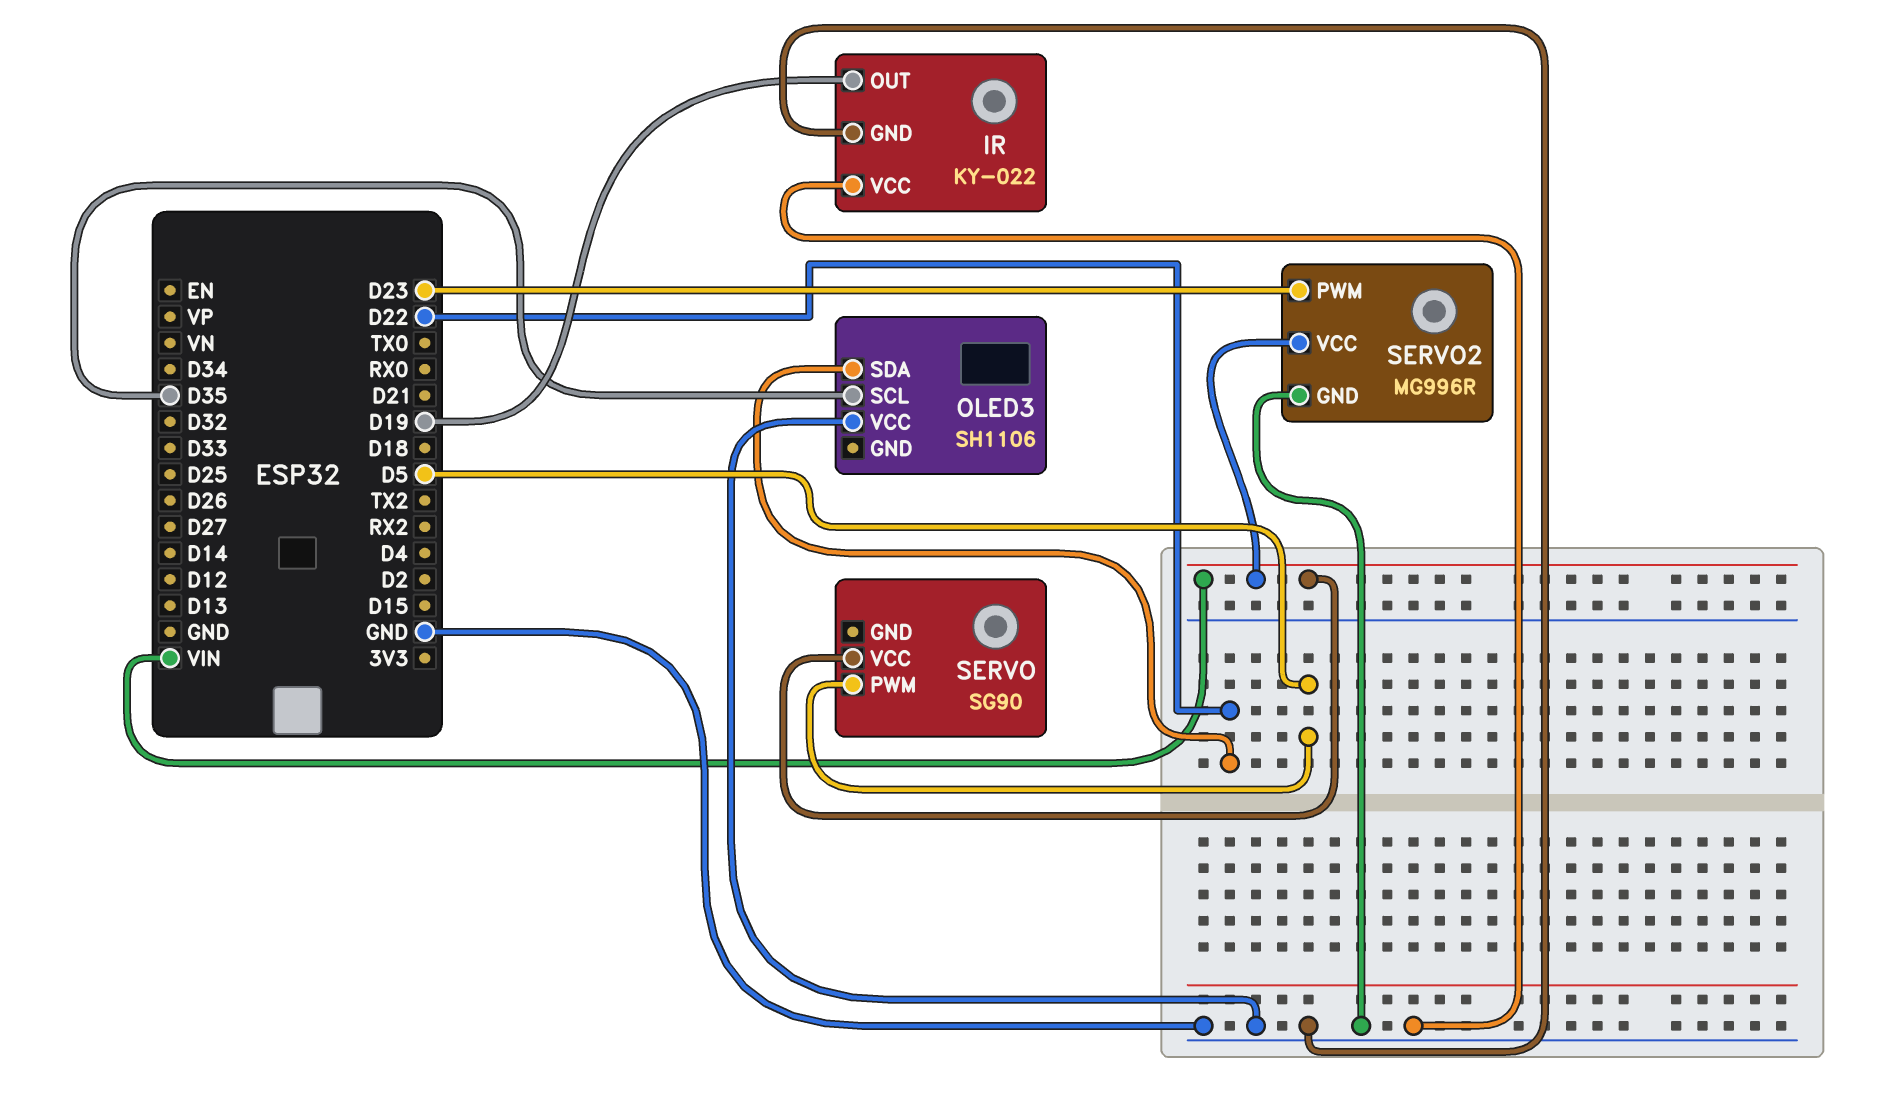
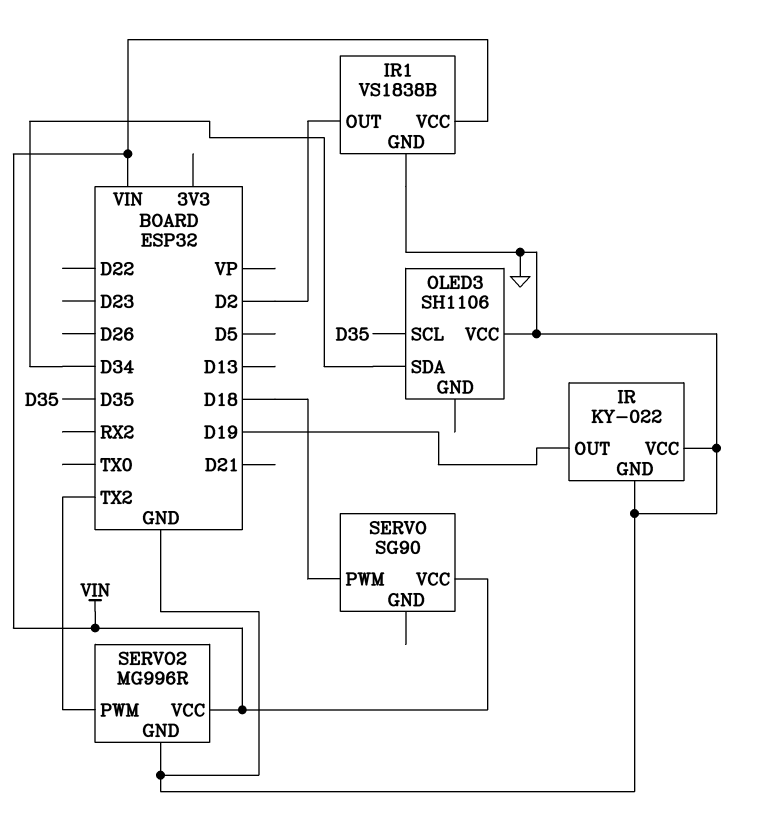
IR1: none -> VS1838B
IR1 pin GND: none -> GND
IR1 pin OUT: none -> D2
IR1 pin VCC: none -> VIN
OLED3 pin SDA: D22 -> D34
SERVO pin PWM: D5 -> D18
SERVO2 pin PWM: D23 -> TX2

